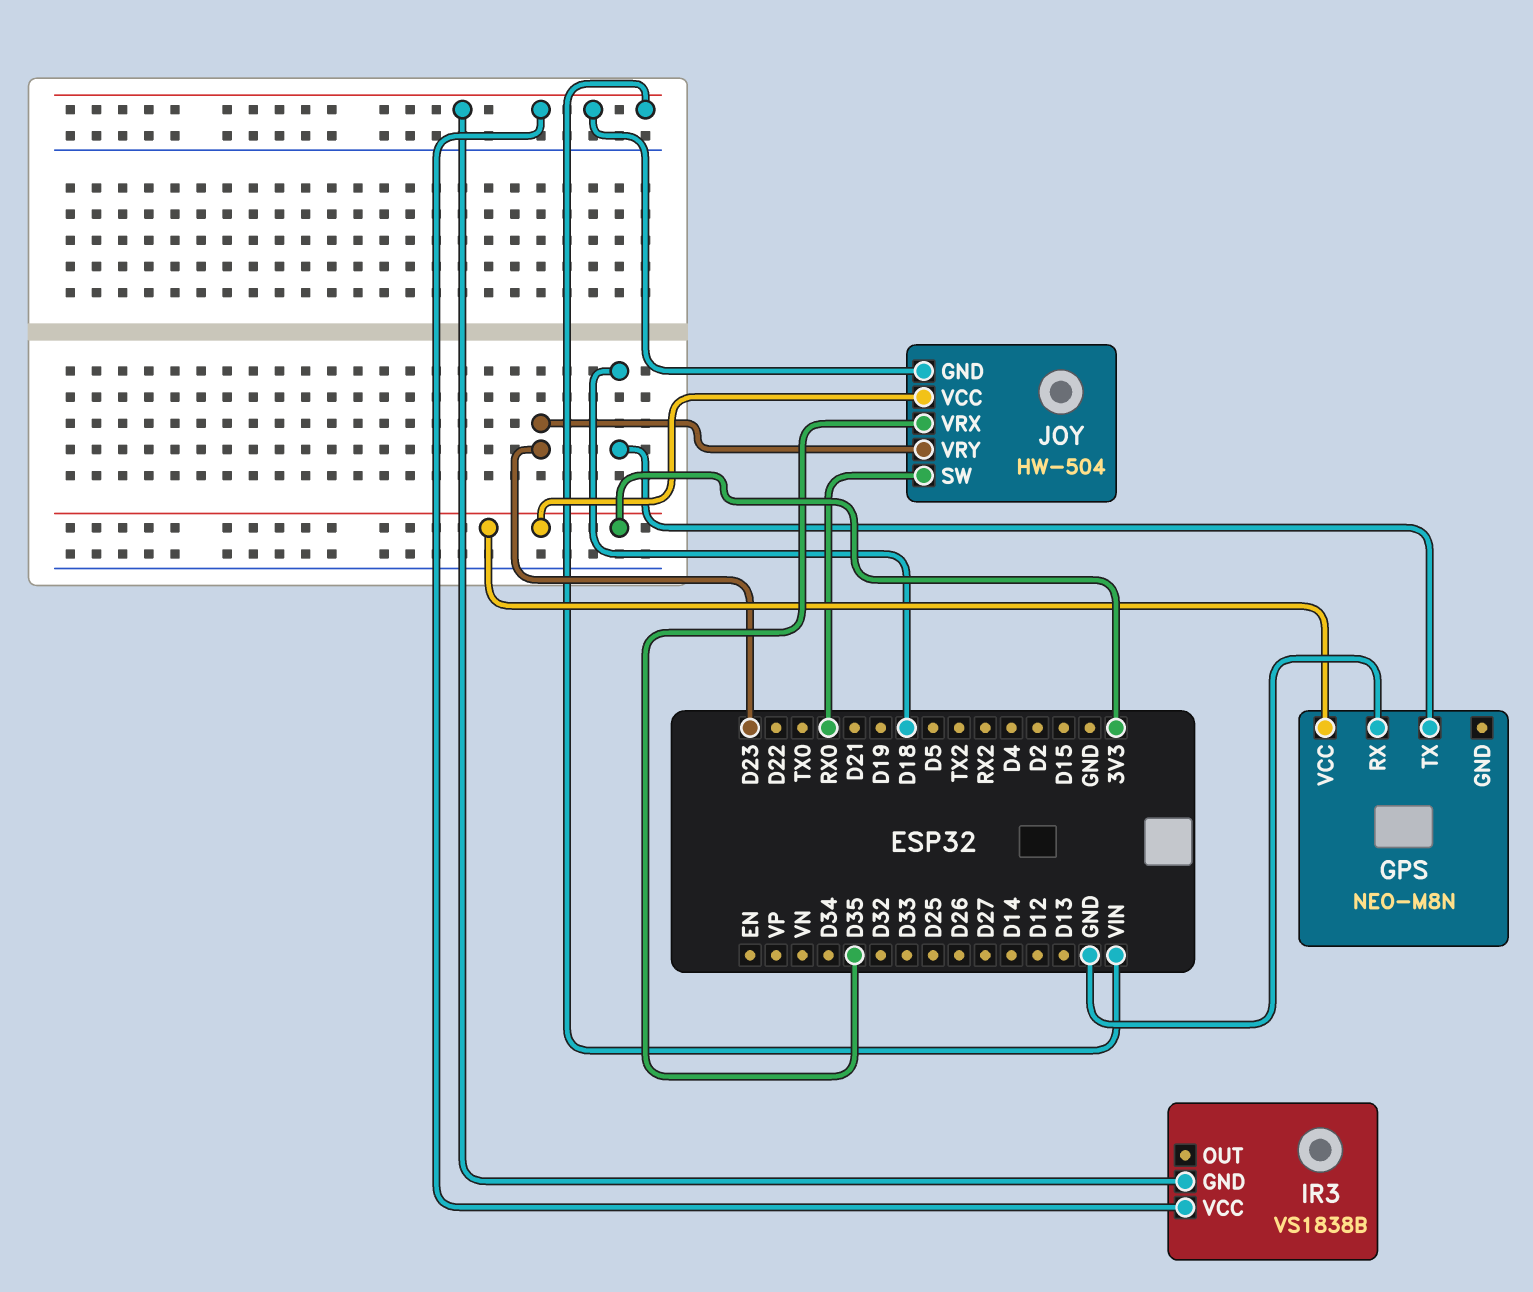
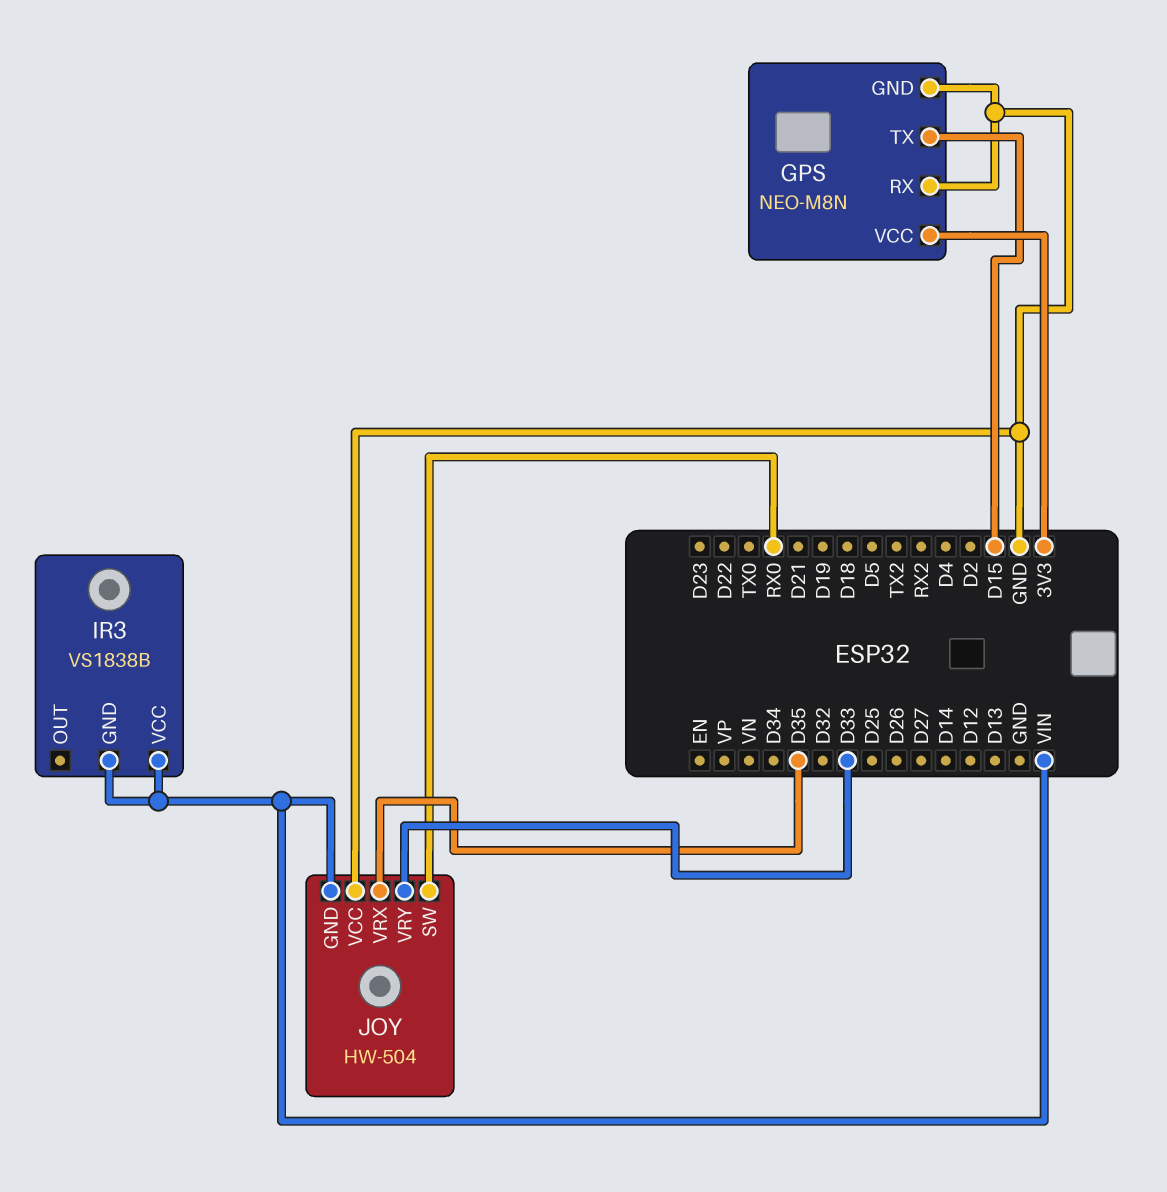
GPS pin GND: none -> GND
GPS pin TX: D18 -> D15
JOY pin VCC: 3V3 -> GND
JOY pin VRY: D23 -> D33

